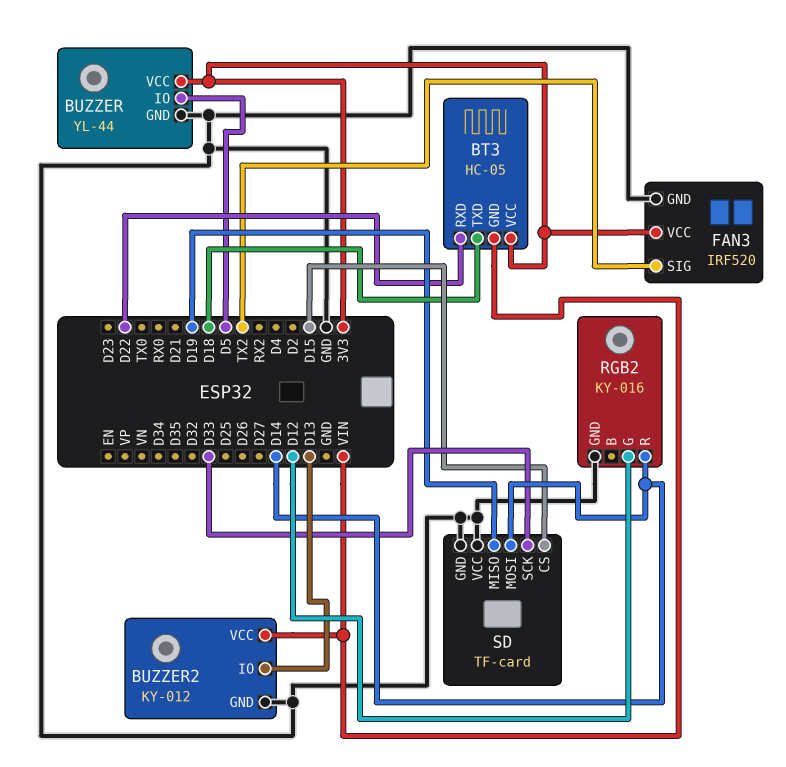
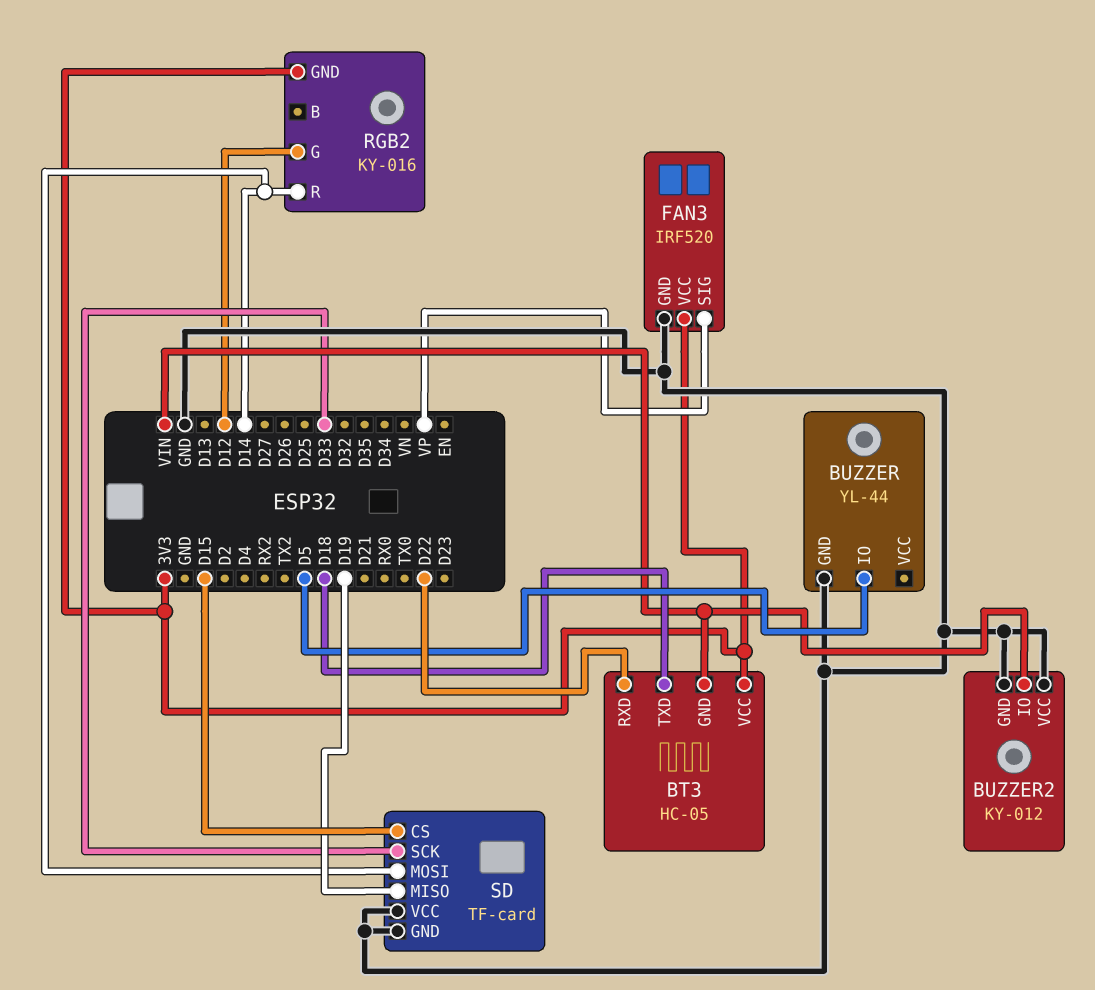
BUZZER pin VCC: 3V3 -> none
BUZZER2 pin IO: D13 -> VIN
BUZZER2 pin VCC: VIN -> GND
FAN3 pin SIG: TX2 -> VP
RGB2 pin GND: GND -> 3V3

